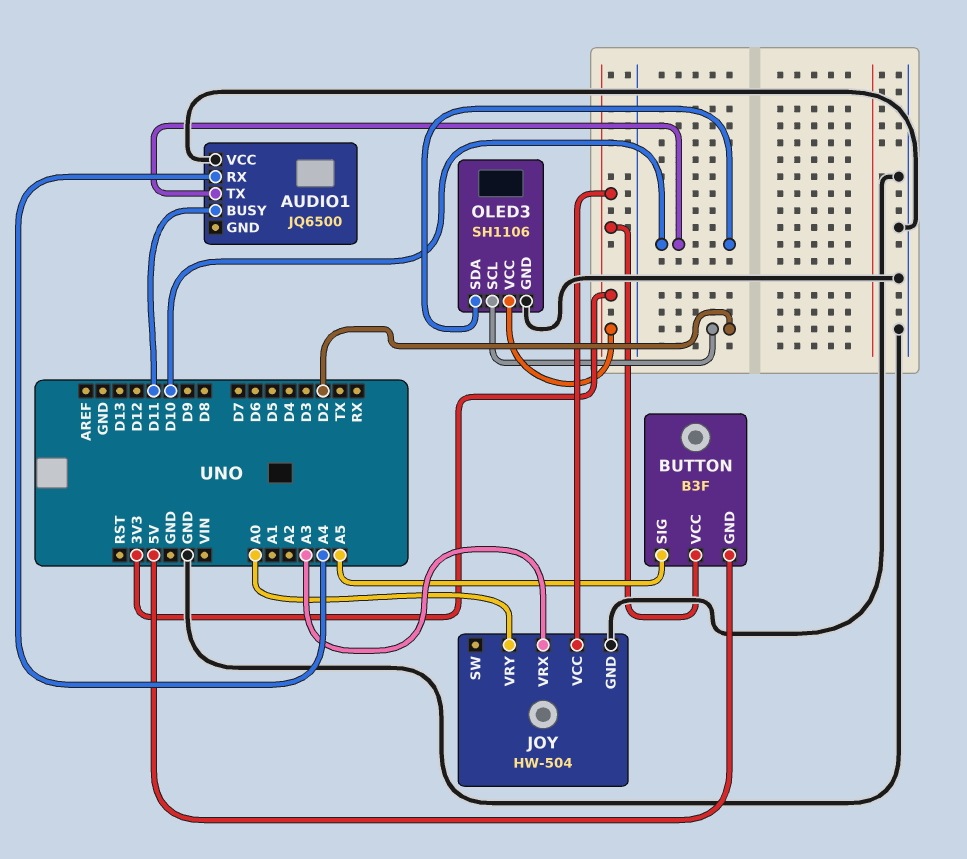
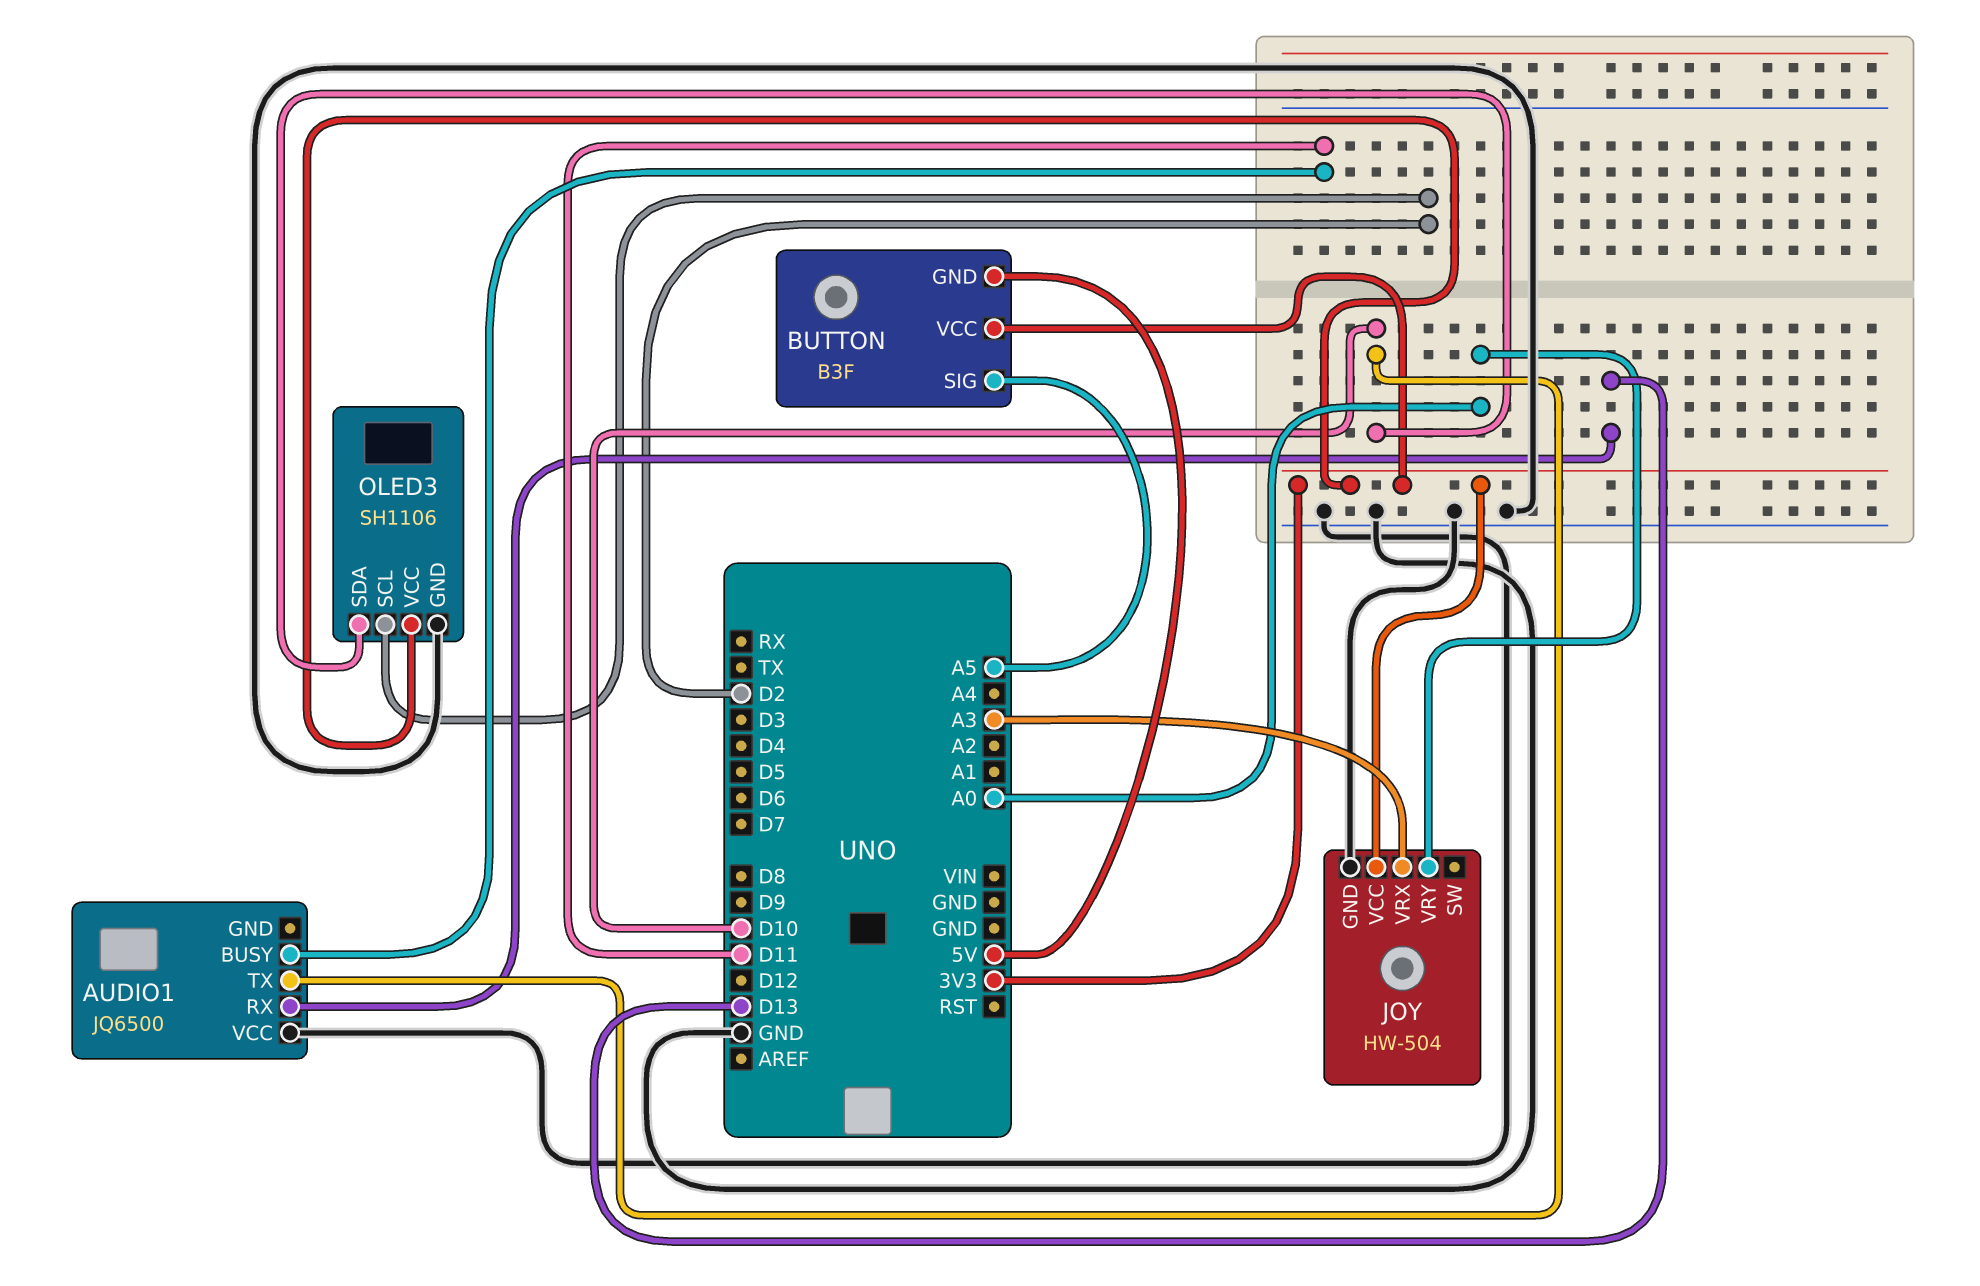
AUDIO1 pin RX: A4 -> D13

